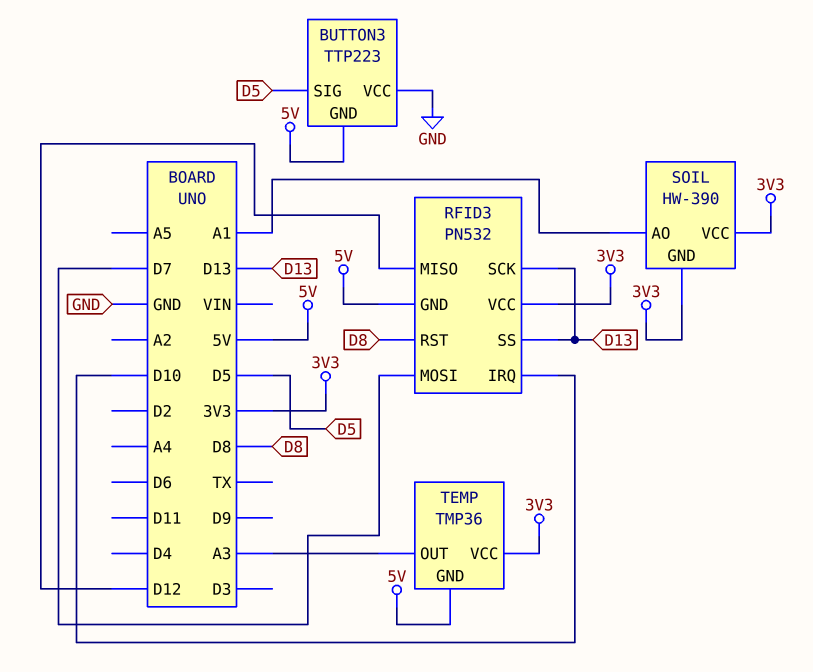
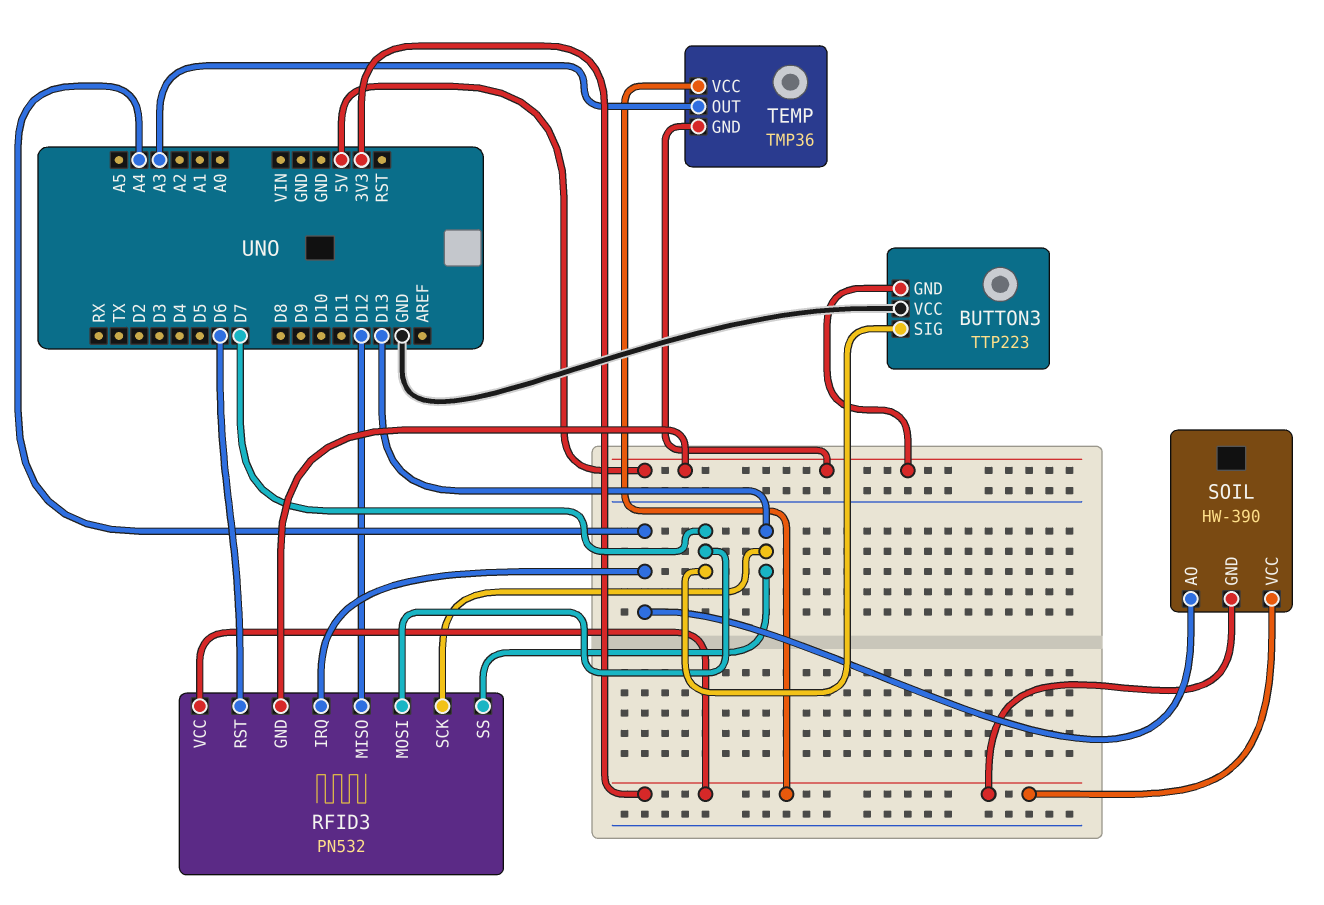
BUTTON3 pin SIG: D5 -> D7
RFID3 pin IRQ: D10 -> A4
RFID3 pin RST: D8 -> D6
SOIL pin AO: A1 -> A4

